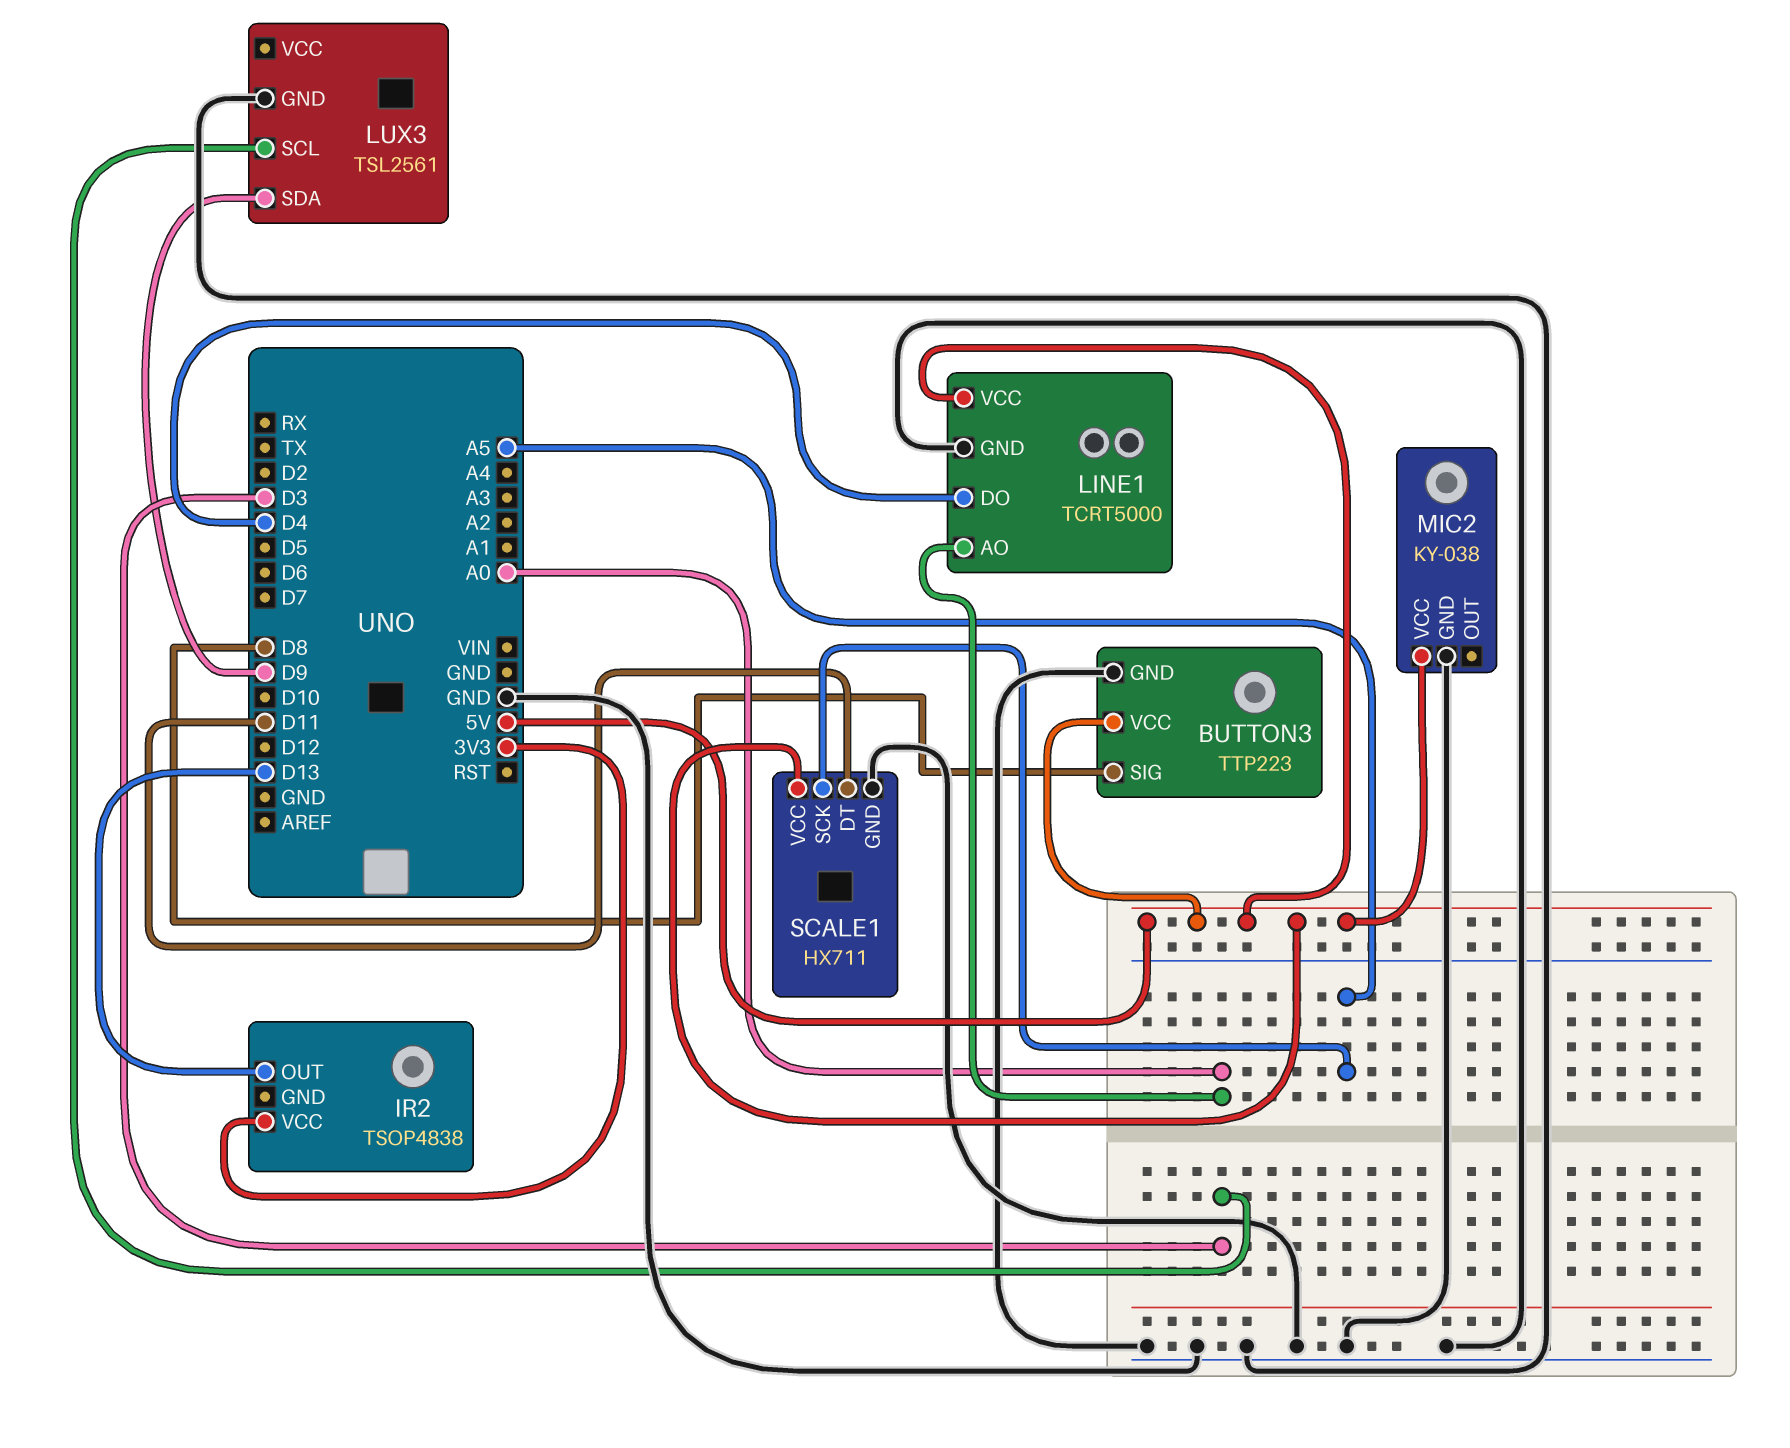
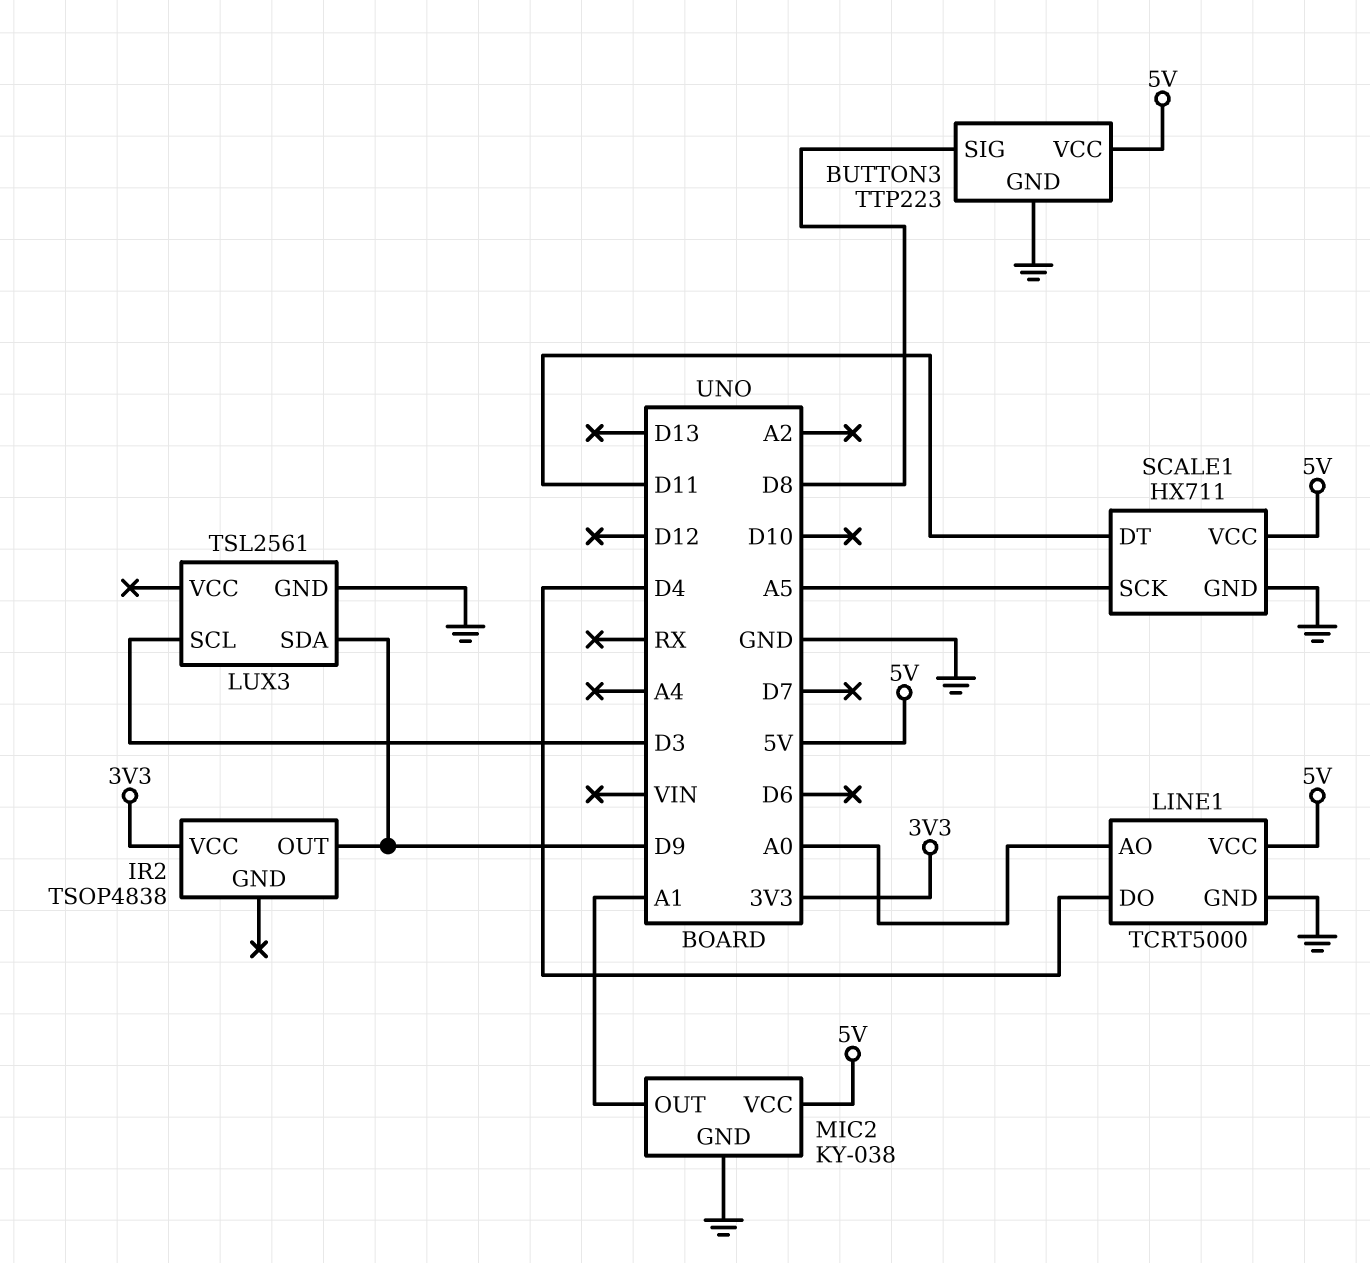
IR2 pin OUT: D13 -> D9
MIC2 pin OUT: none -> A1

